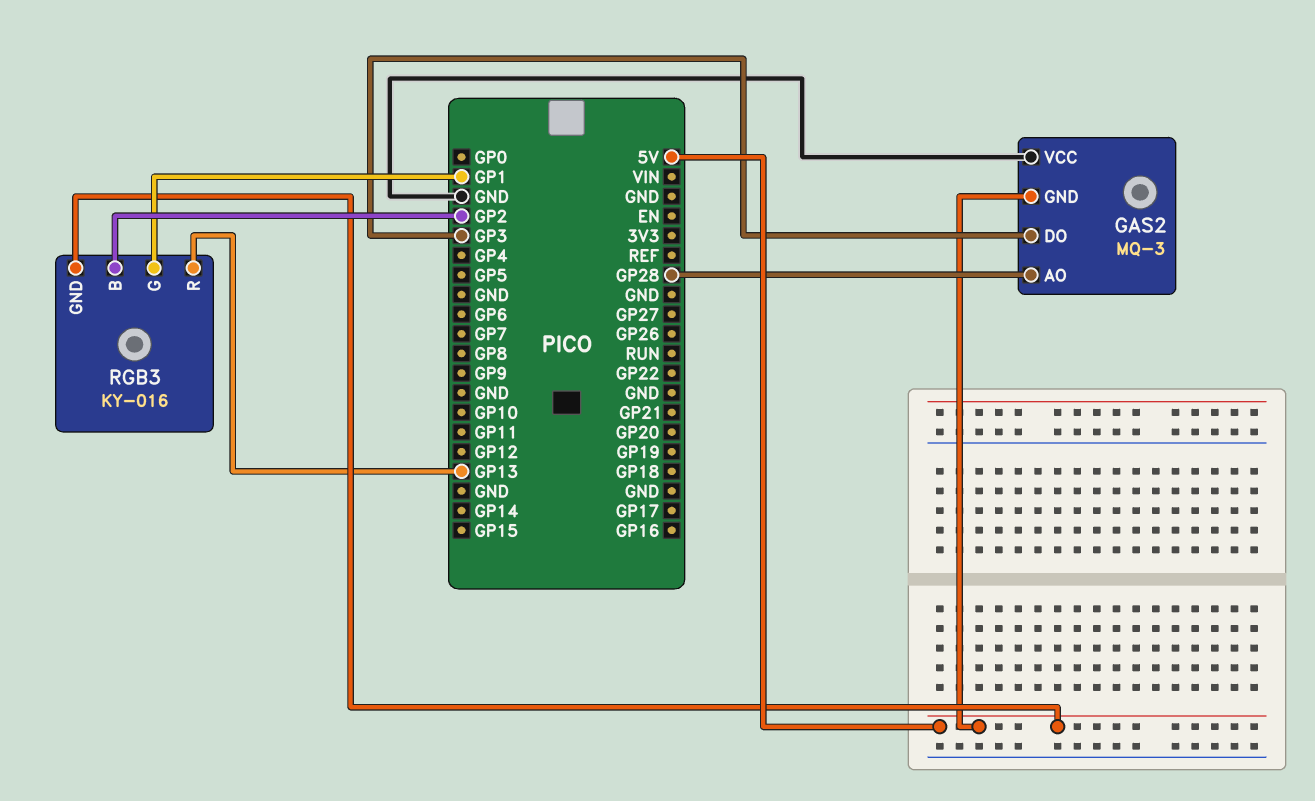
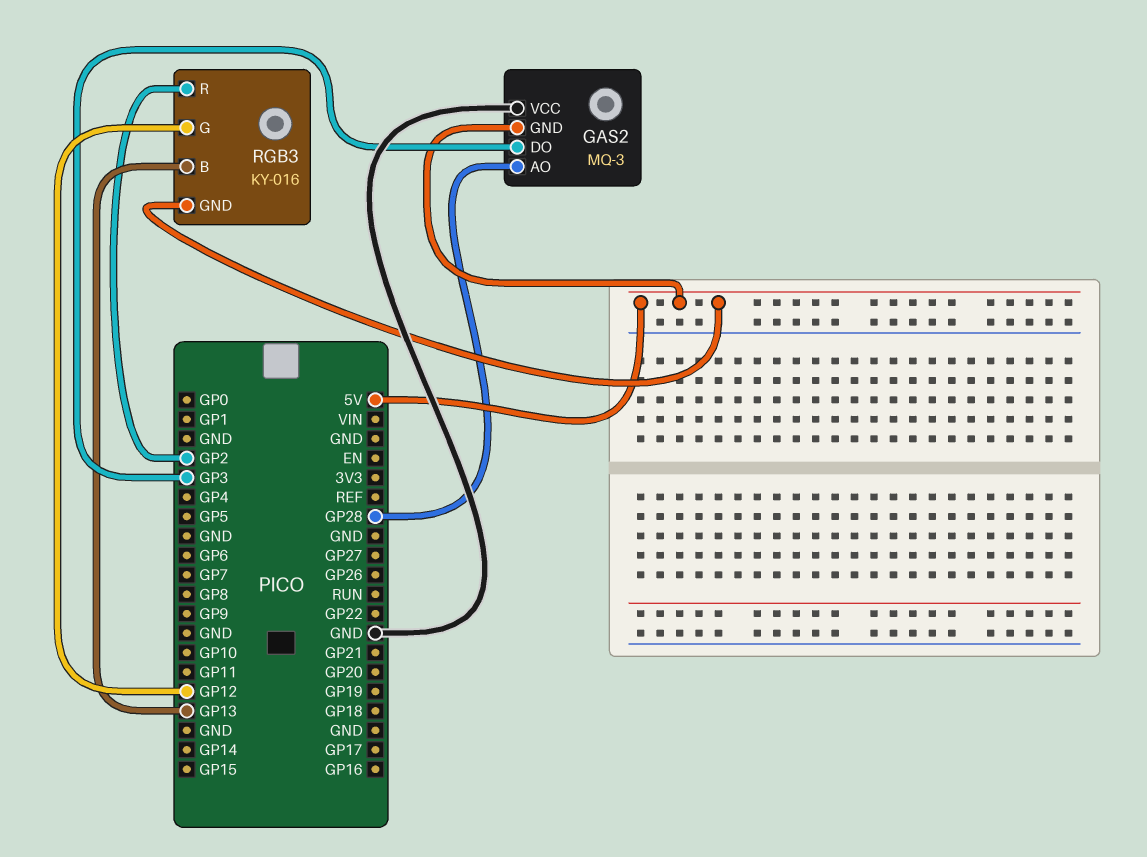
RGB3 pin B: GP2 -> GP13
RGB3 pin G: GP1 -> GP12
RGB3 pin R: GP13 -> GP2

